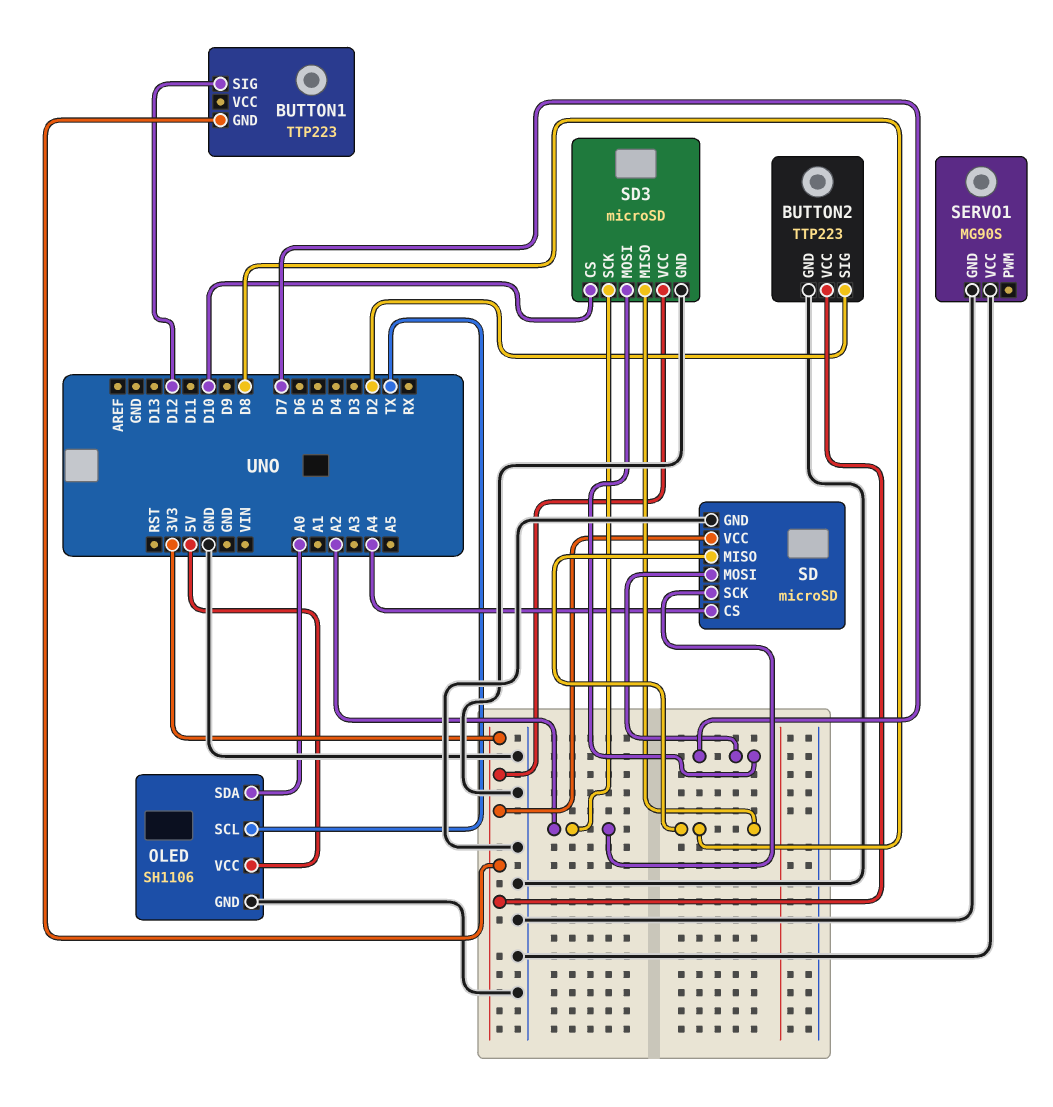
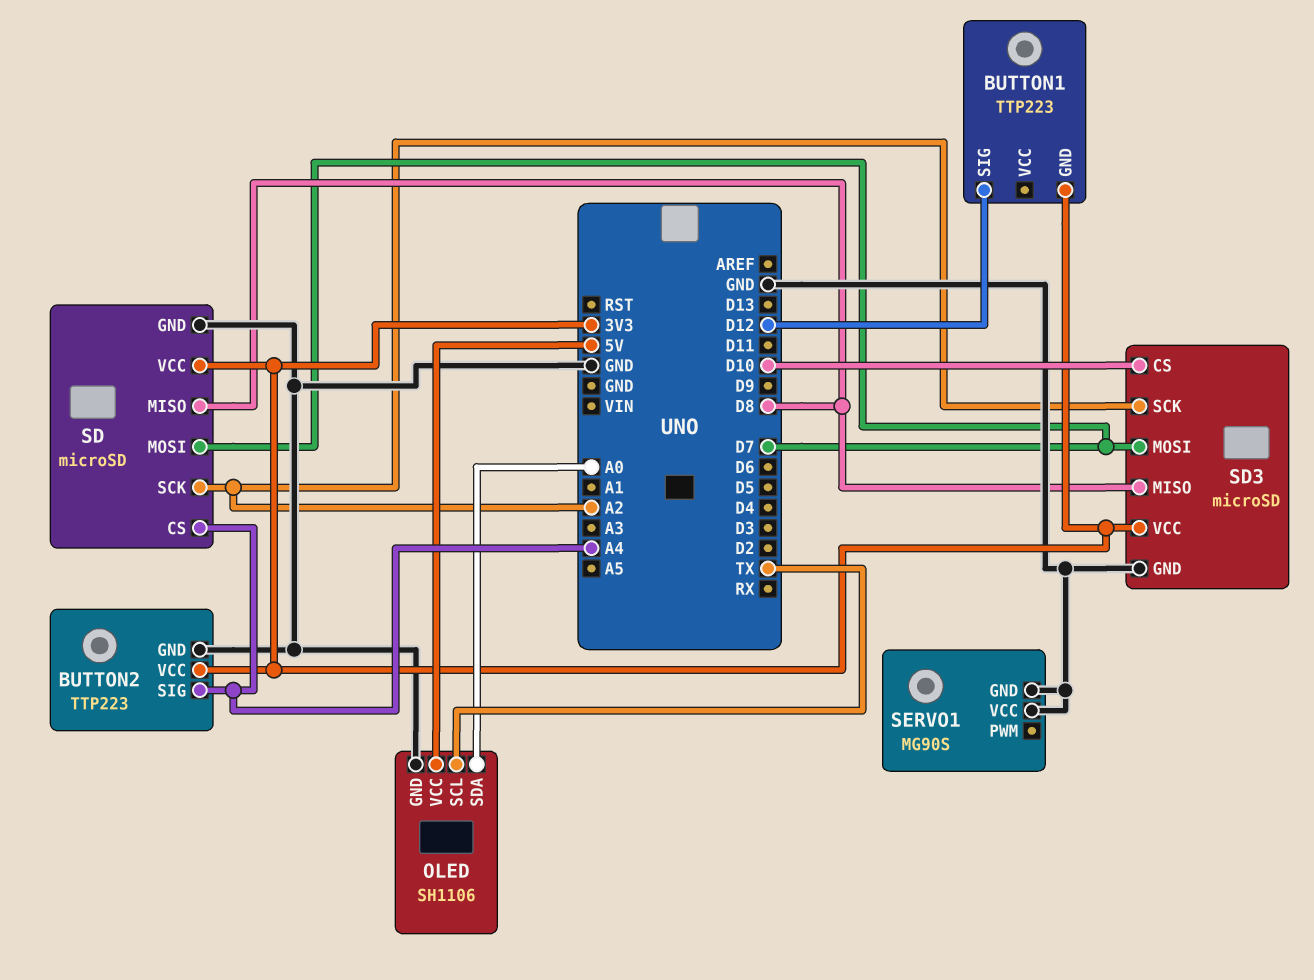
BUTTON2 pin SIG: D2 -> A4

